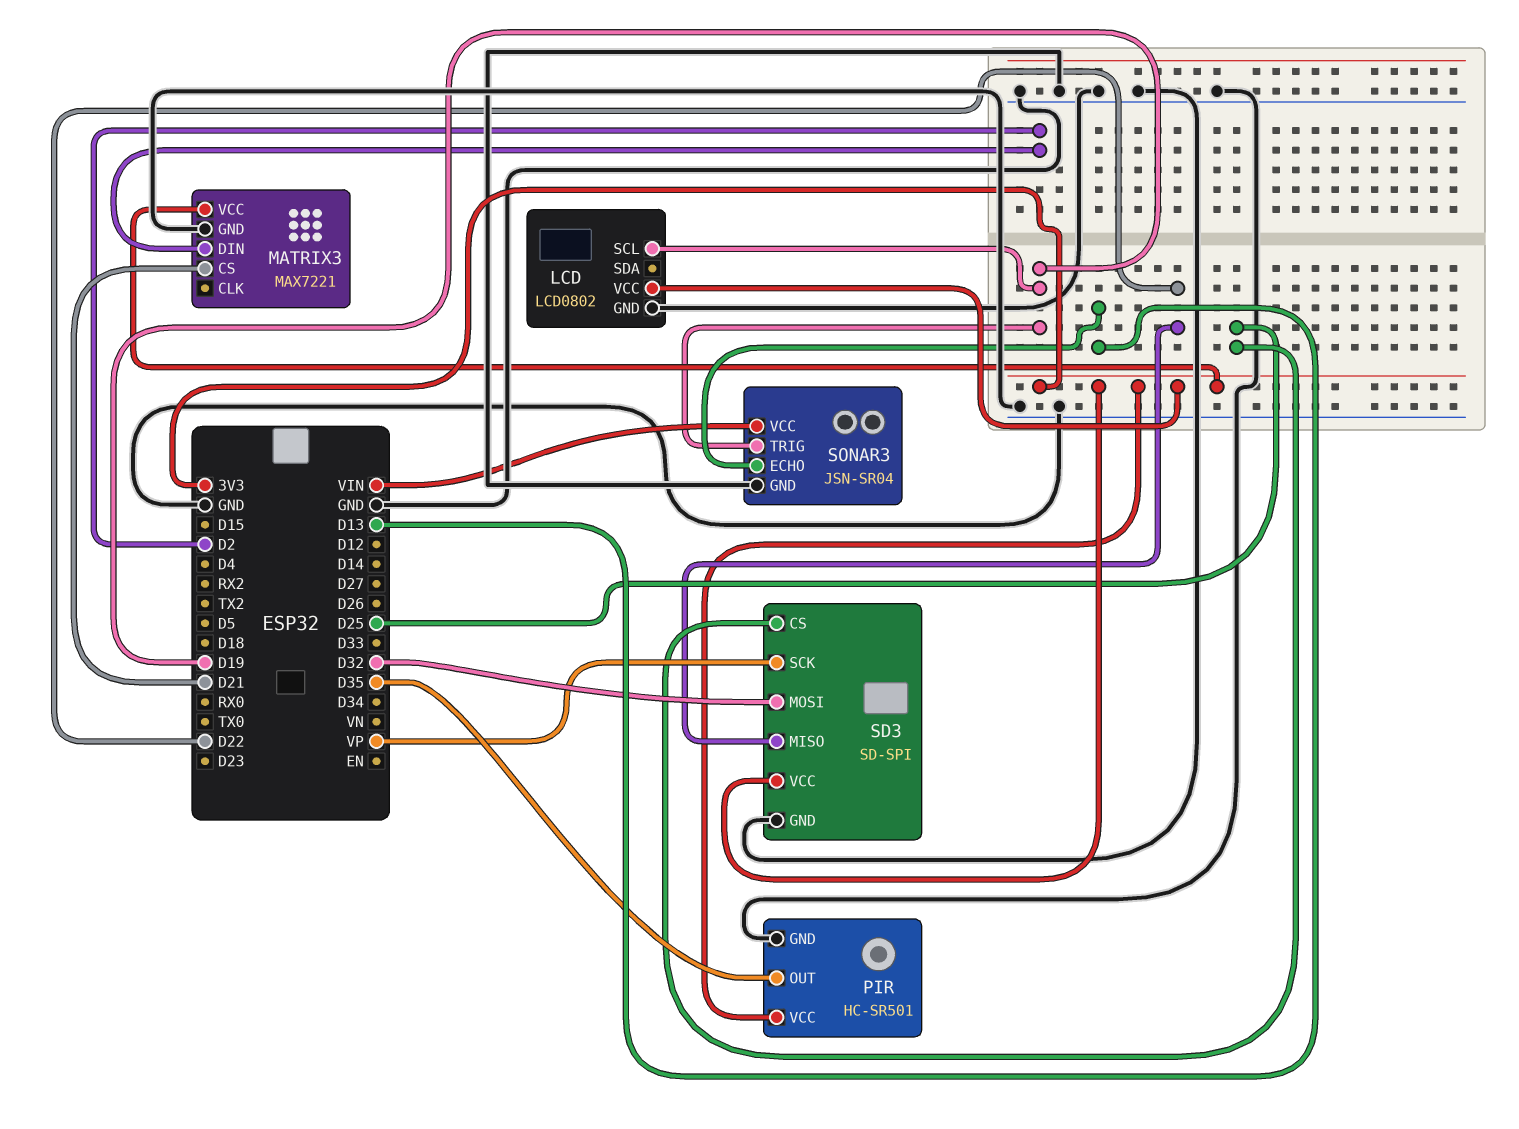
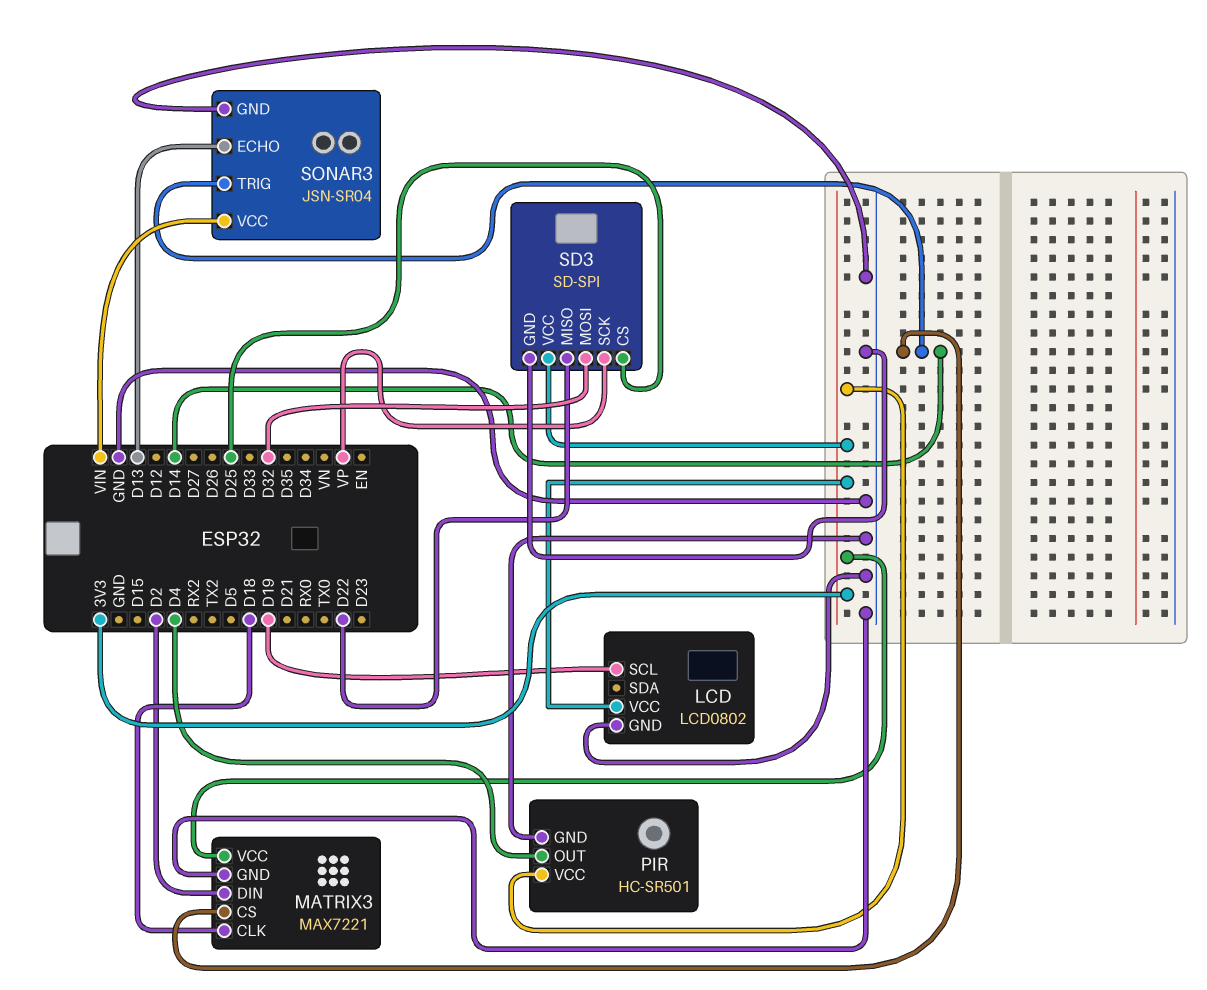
MATRIX3 pin CLK: none -> D18
MATRIX3 pin CS: D21 -> D14
PIR pin OUT: D35 -> D4
SONAR3 pin TRIG: D19 -> D14

